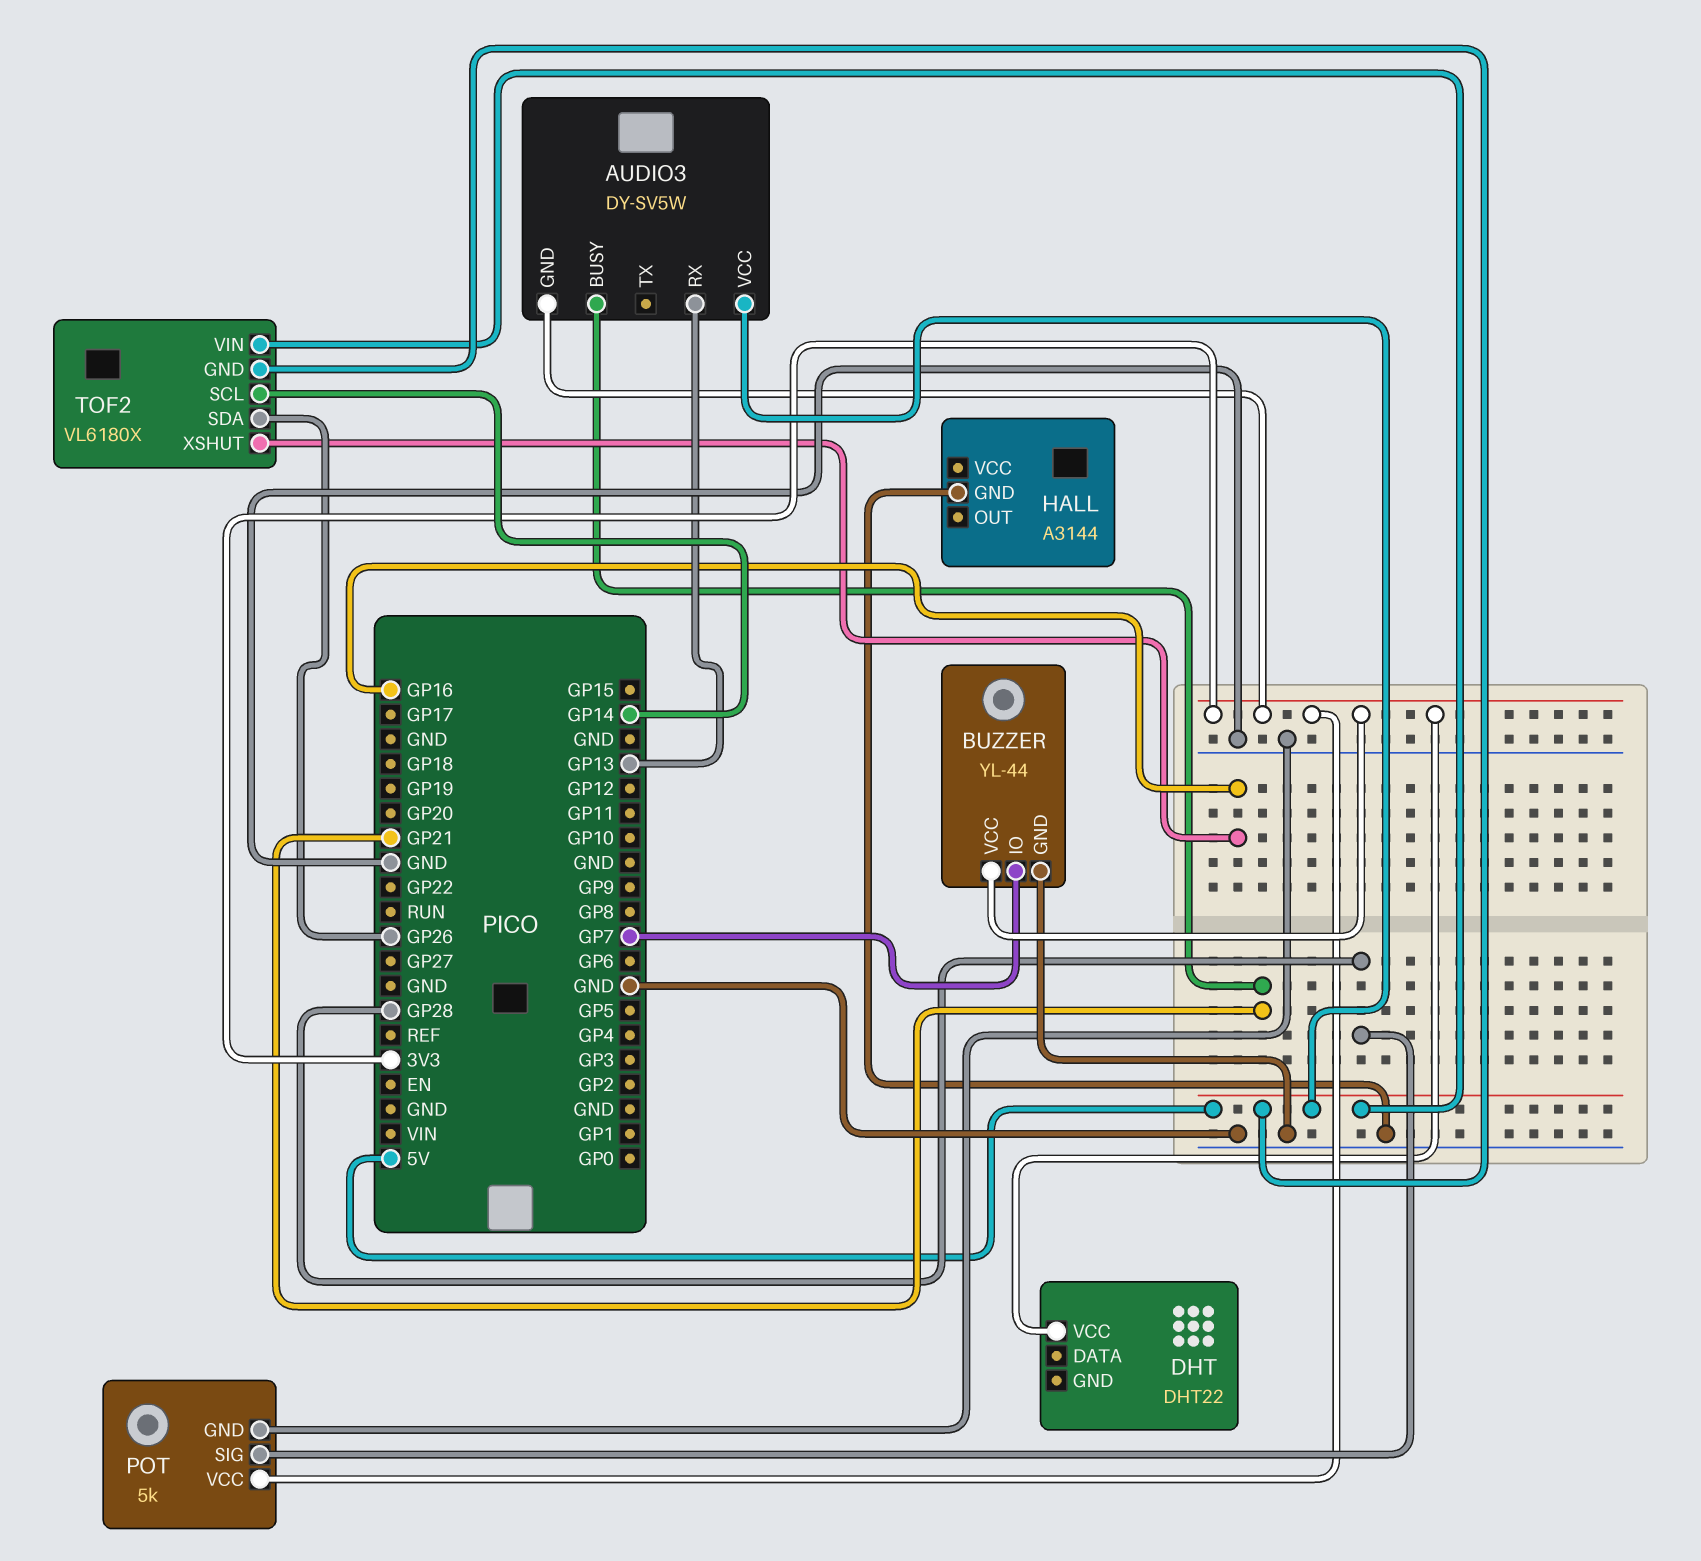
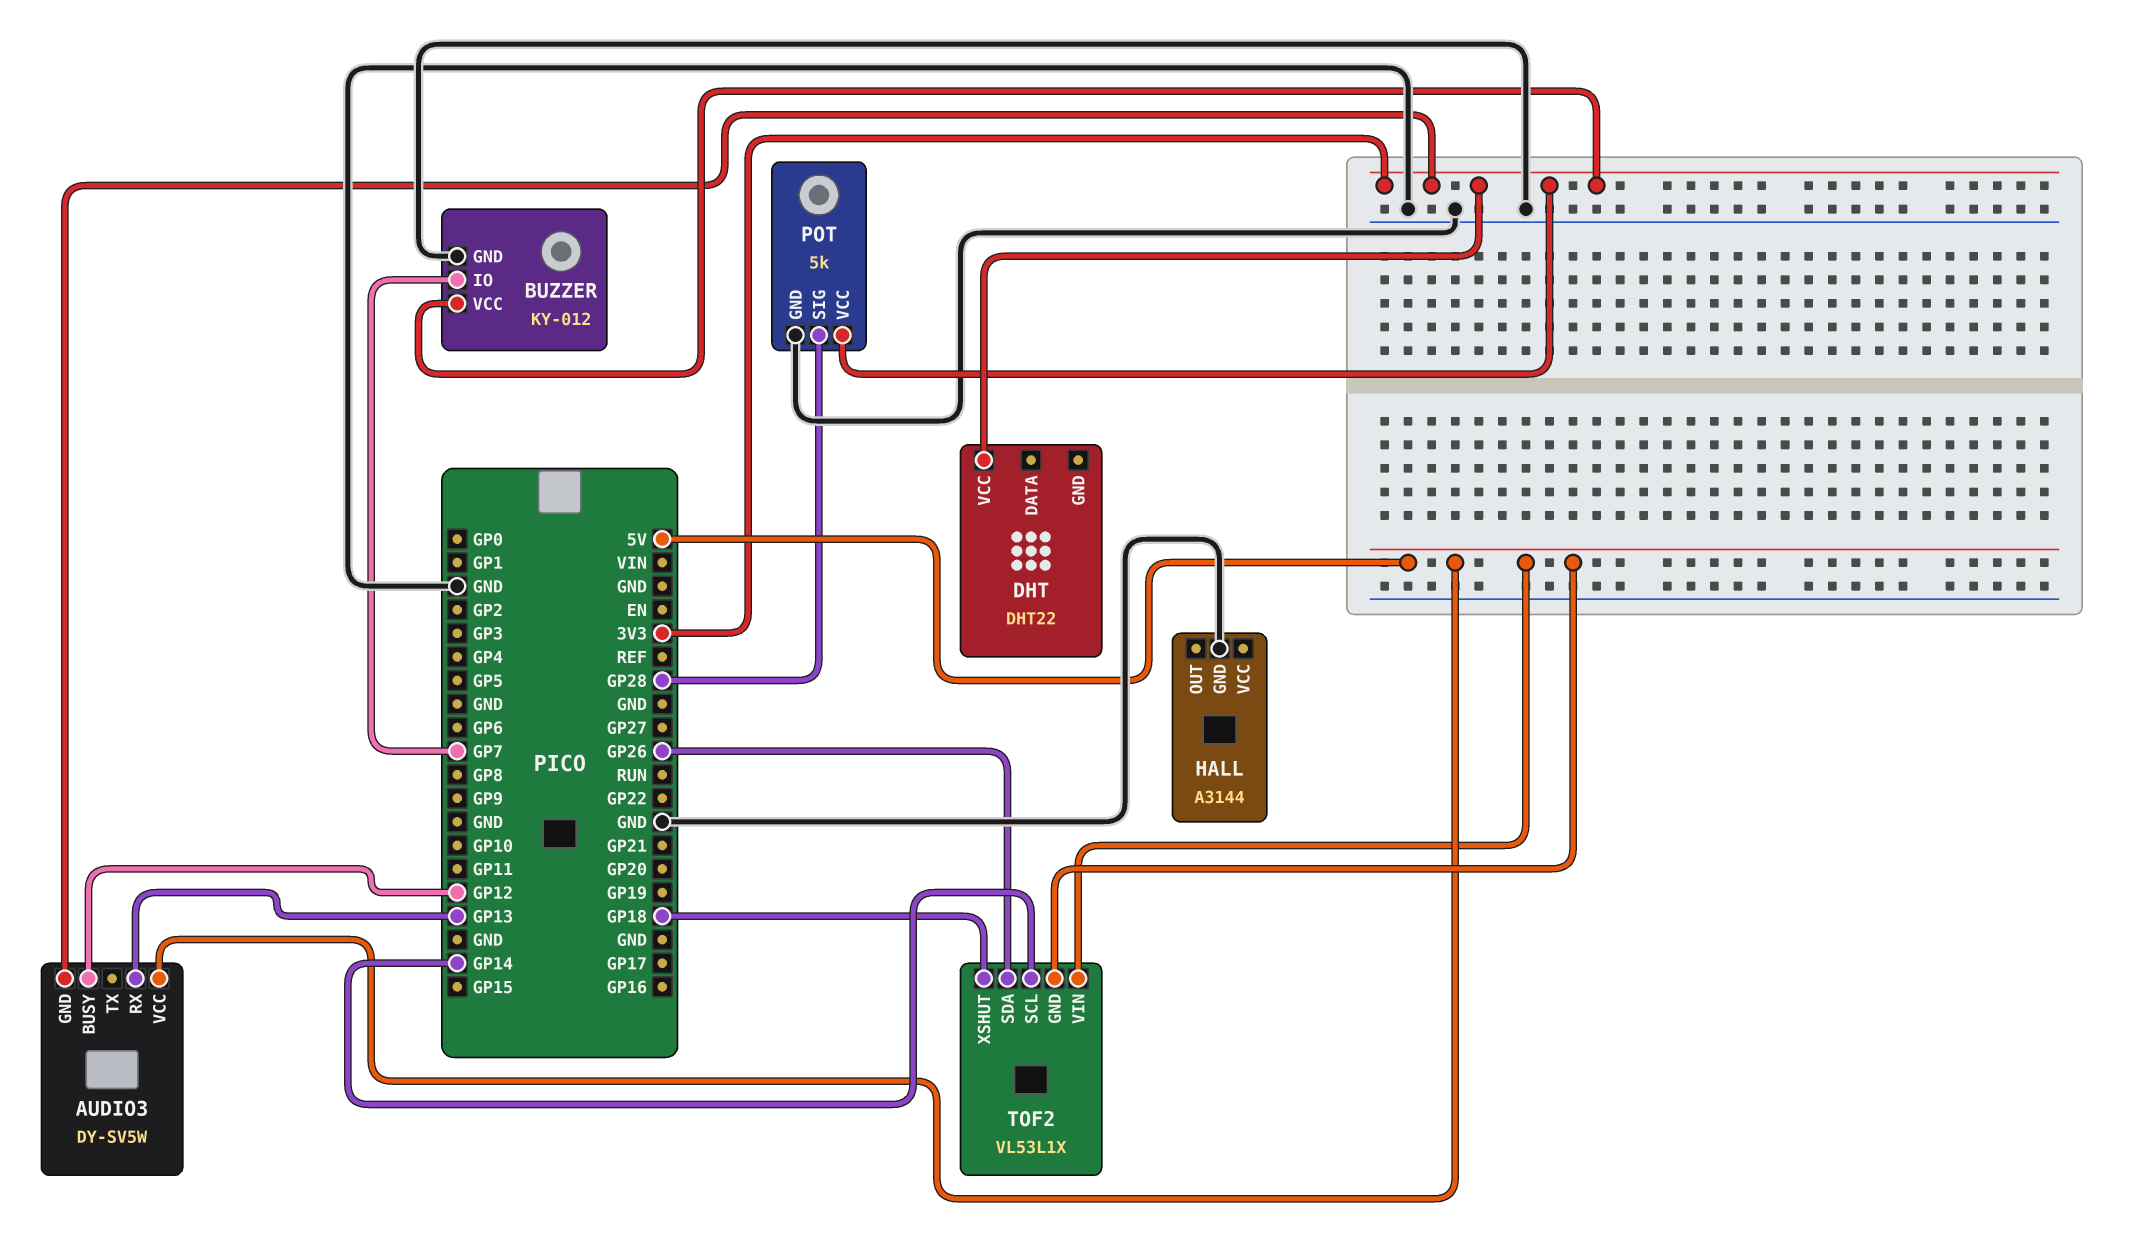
AUDIO3 pin BUSY: GP21 -> GP12
BUZZER: YL-44 -> KY-012
TOF2: VL6180X -> VL53L1X
TOF2 pin XSHUT: GP16 -> GP18

